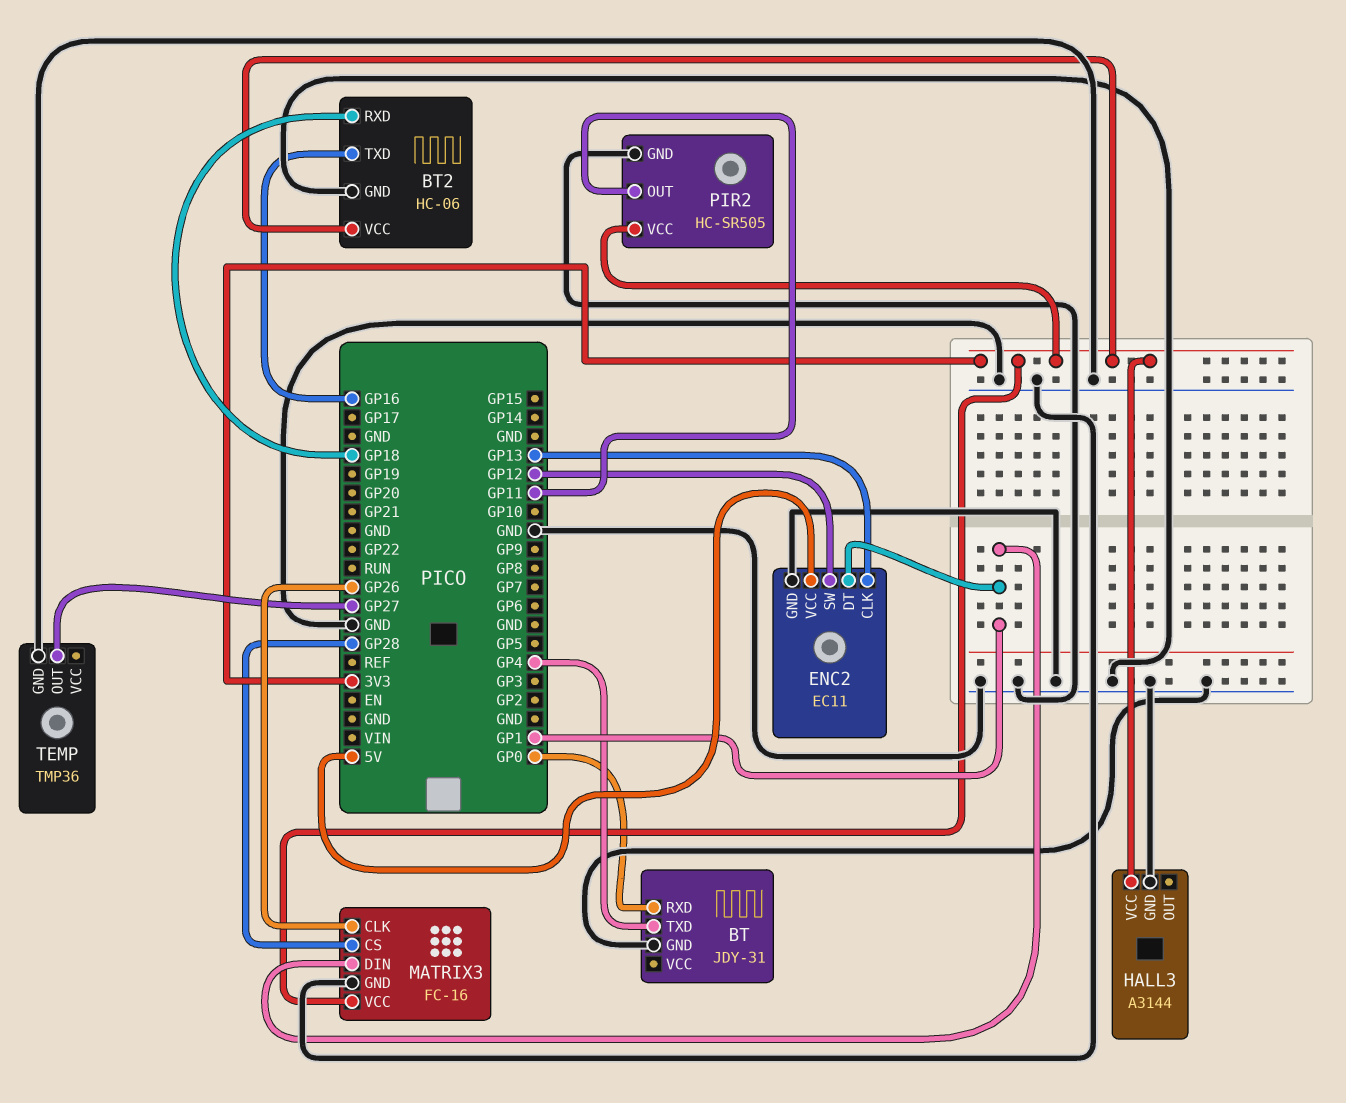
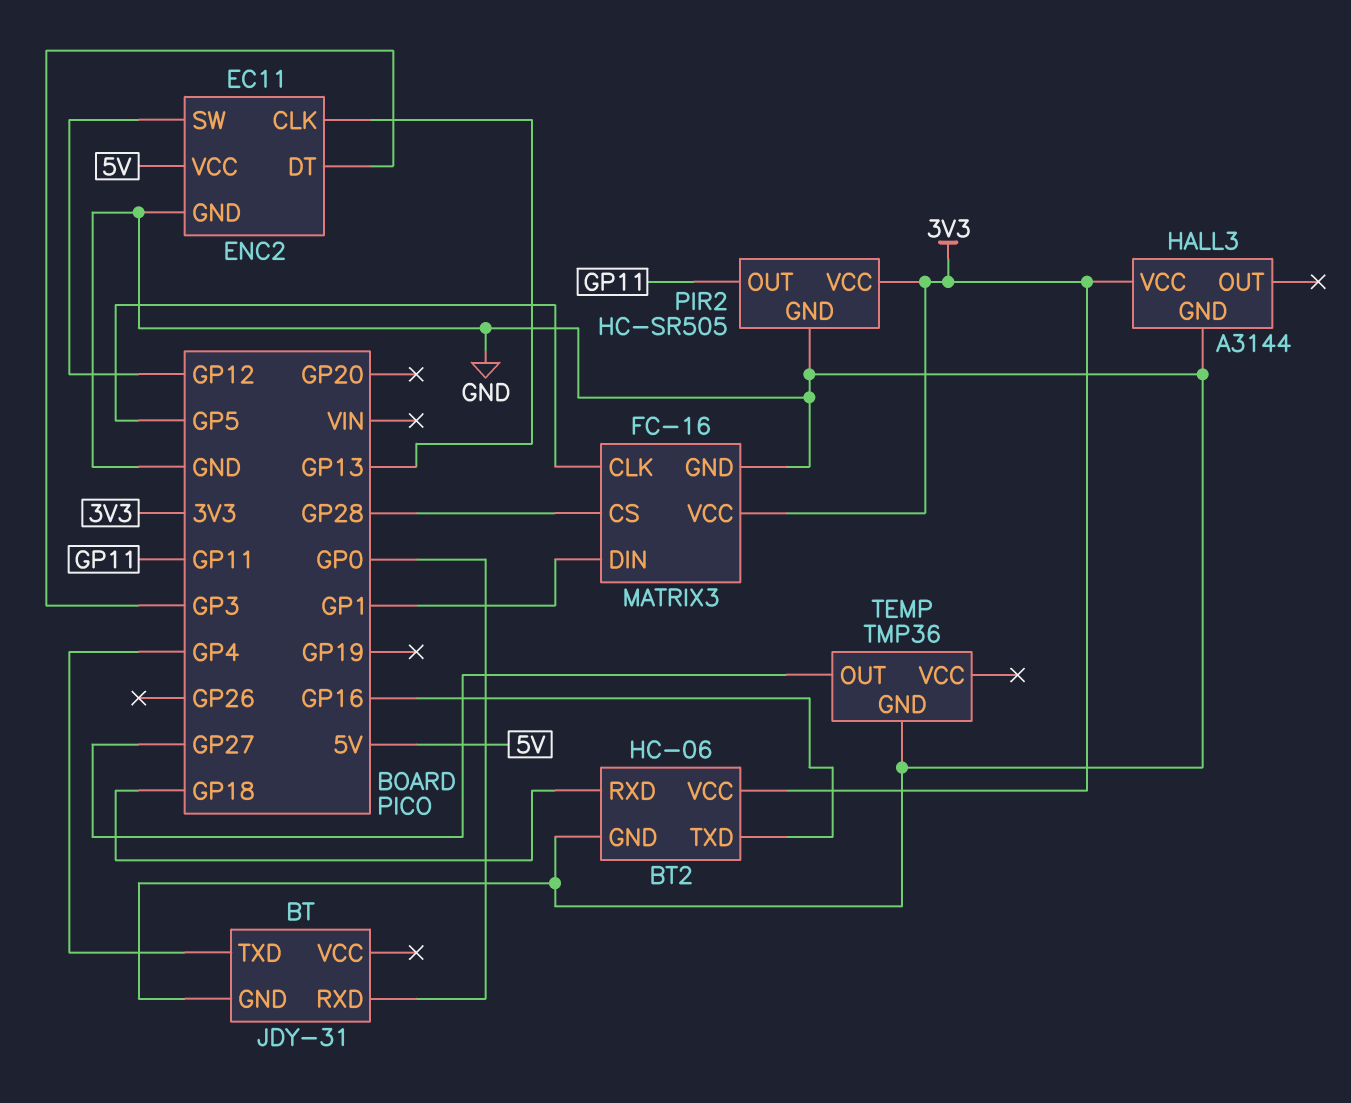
ENC2 pin DT: GP1 -> GP3
MATRIX3 pin CLK: GP26 -> GP5

